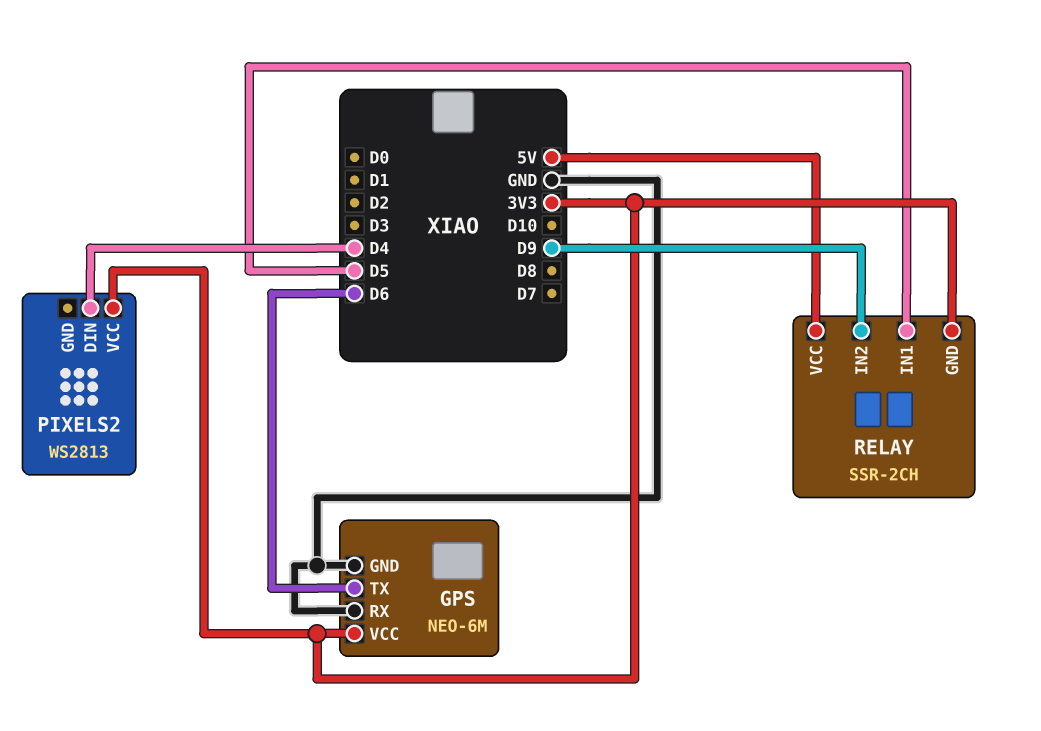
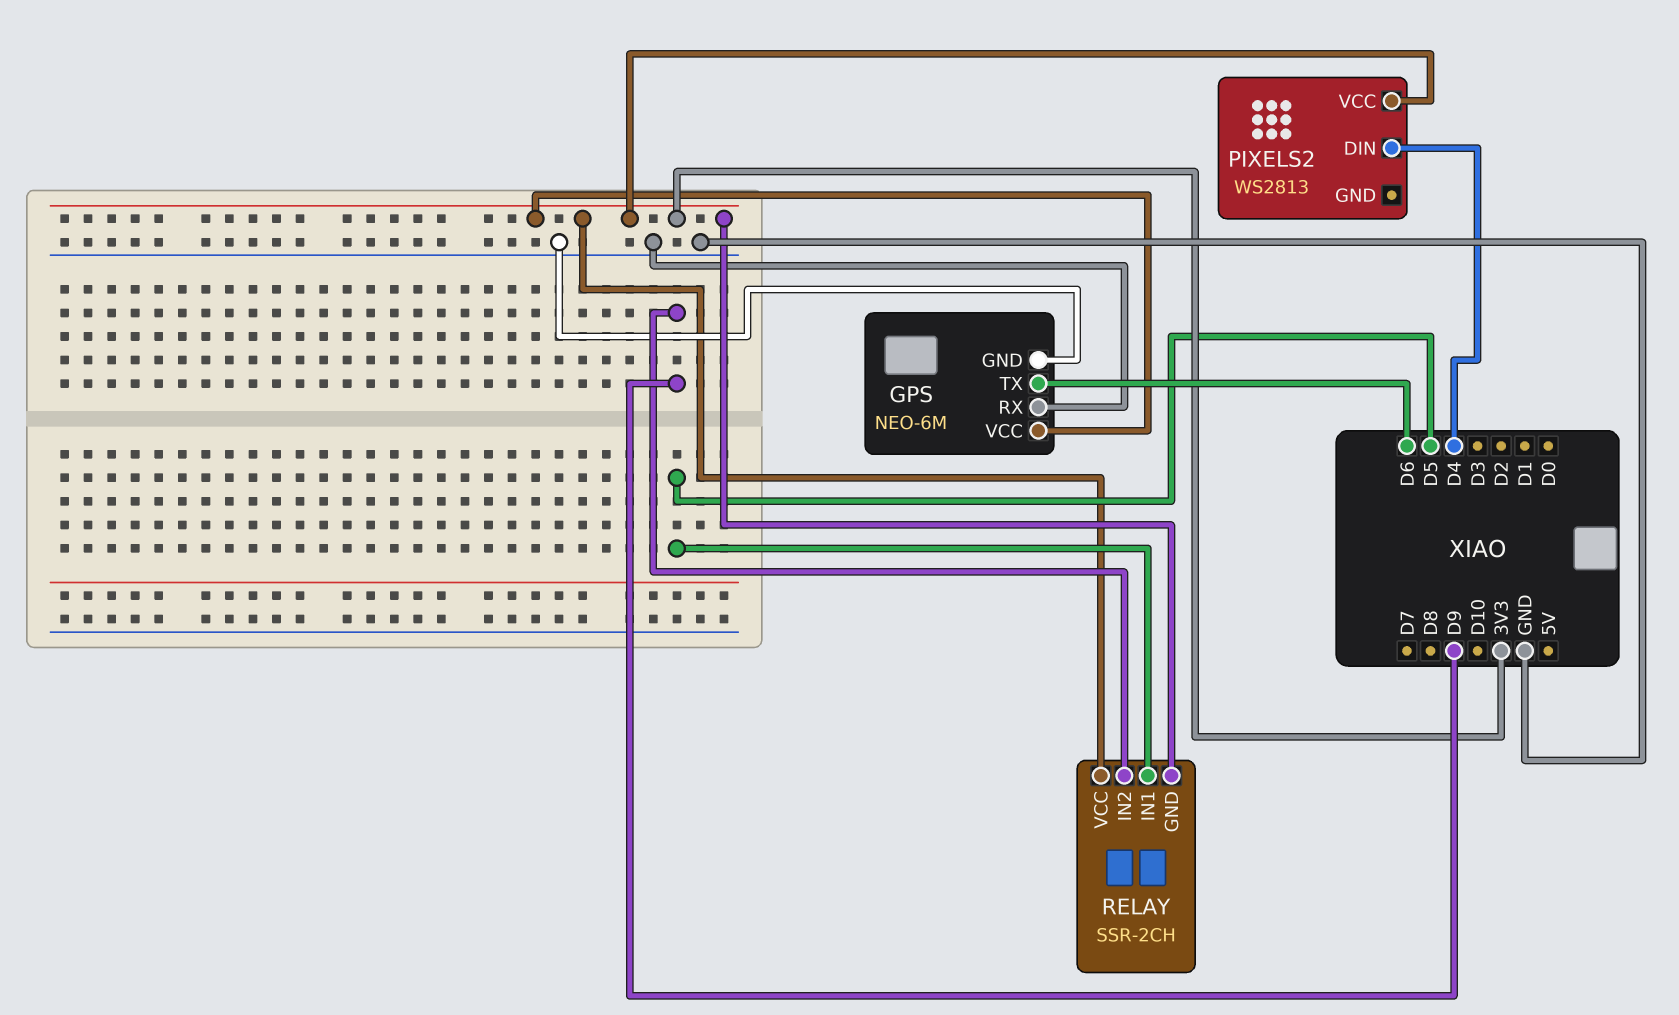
RELAY pin VCC: 5V -> 3V3

